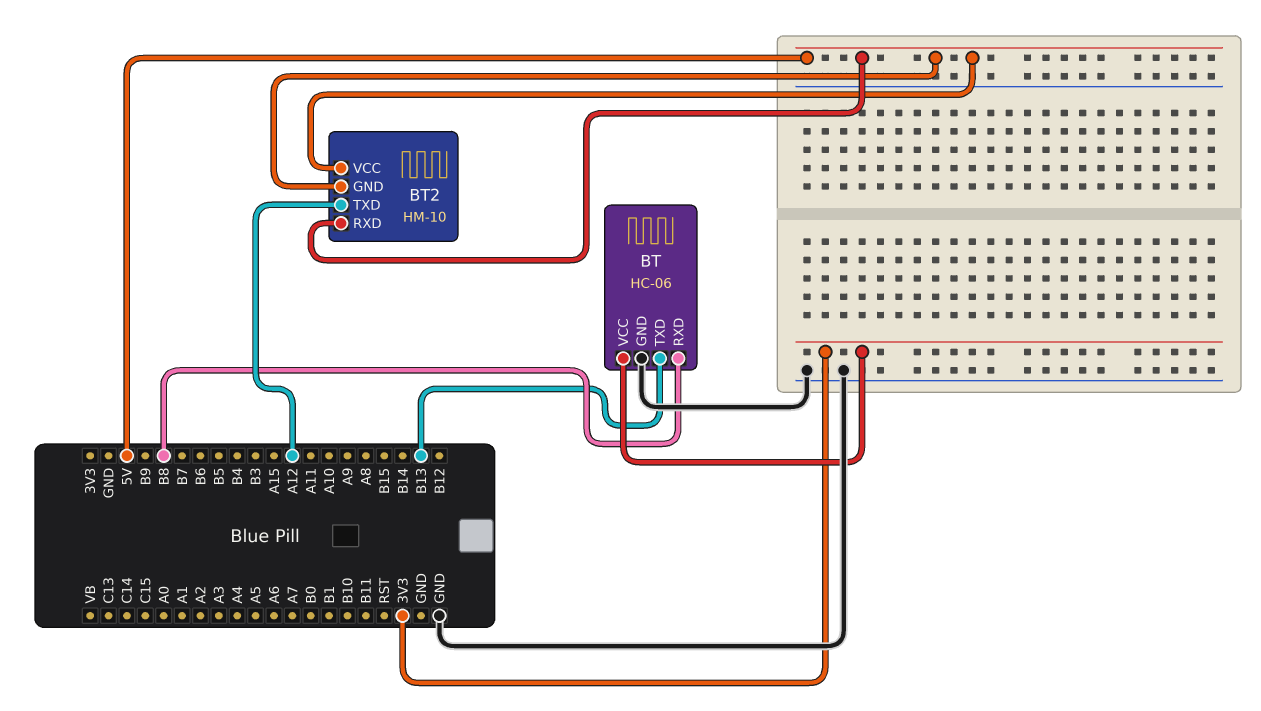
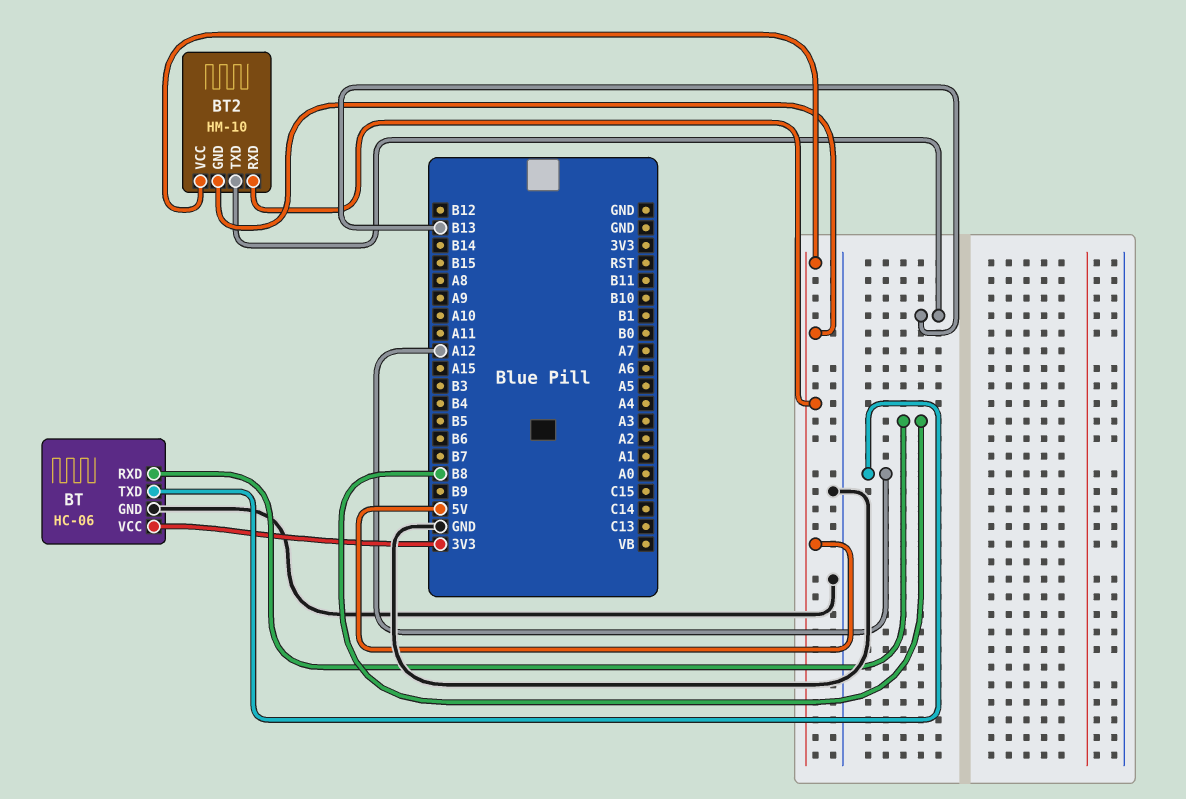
BT pin TXD: B13 -> A12
BT2 pin TXD: A12 -> B13

